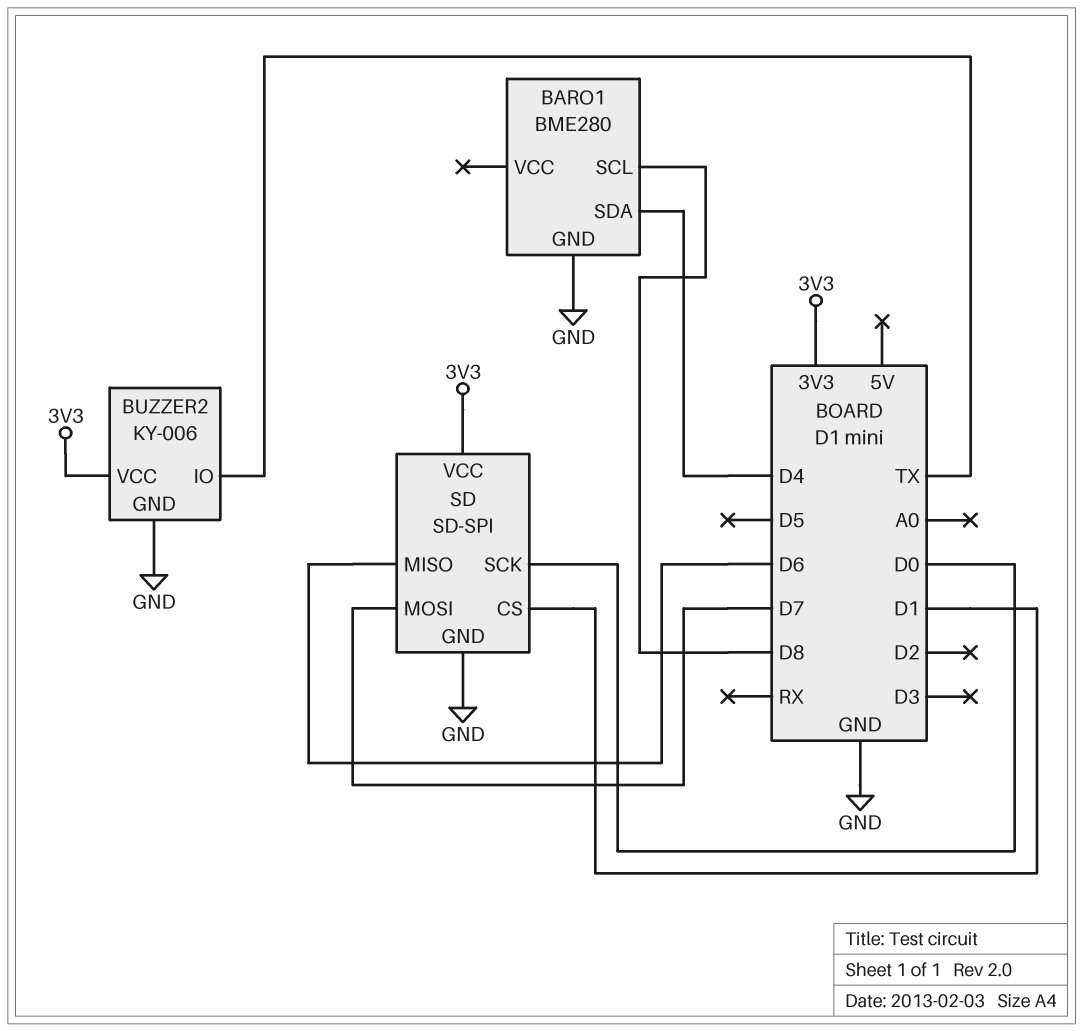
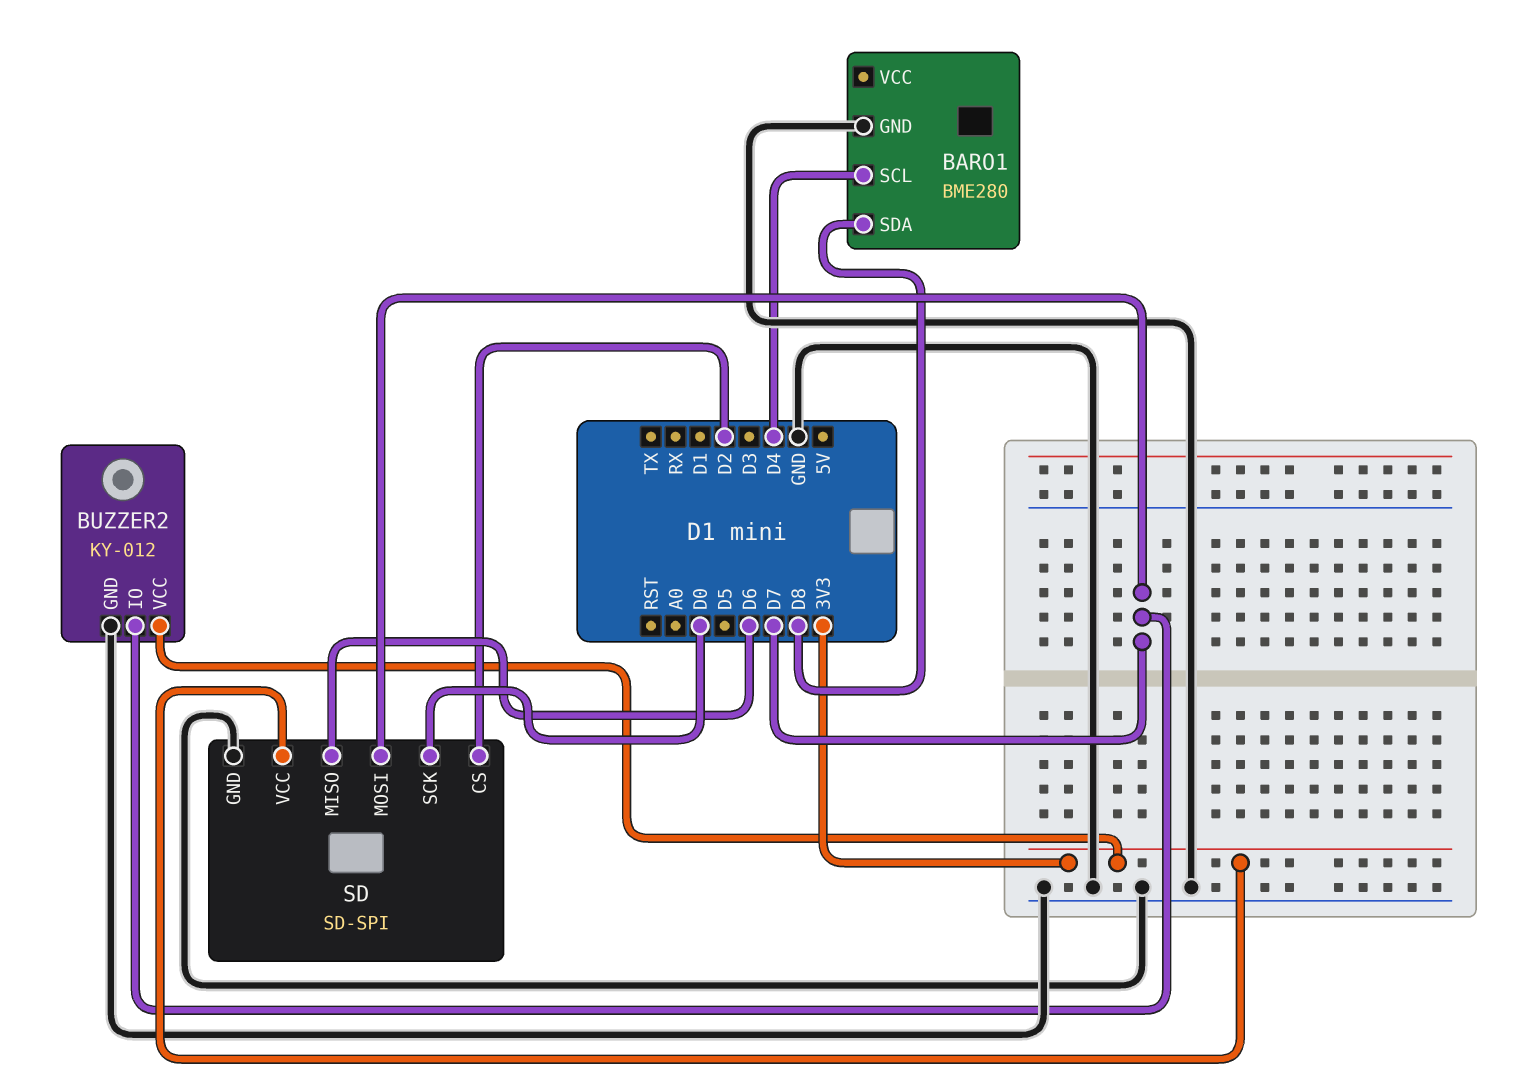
BARO1 pin SCL: D8 -> D4
BARO1 pin SDA: D4 -> D8
BUZZER2: KY-006 -> KY-012
BUZZER2 pin IO: TX -> D7
SD pin CS: D1 -> D2

